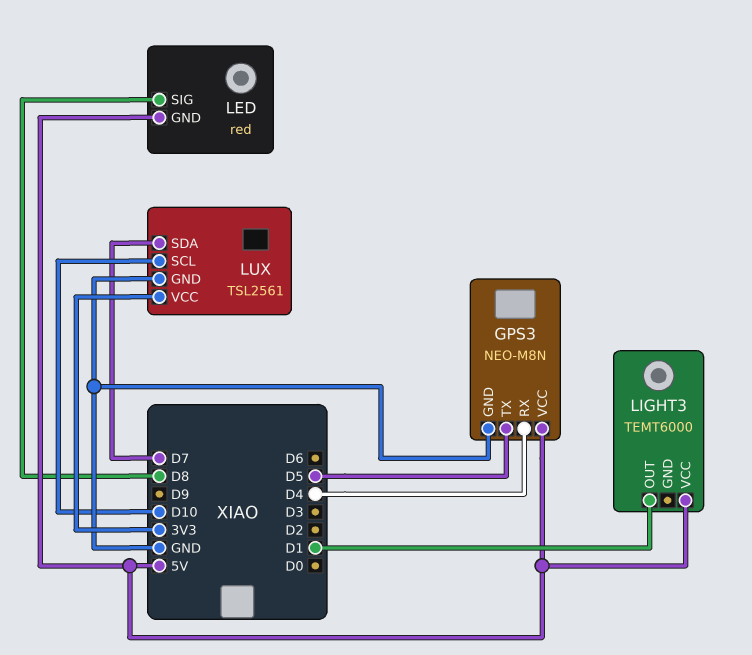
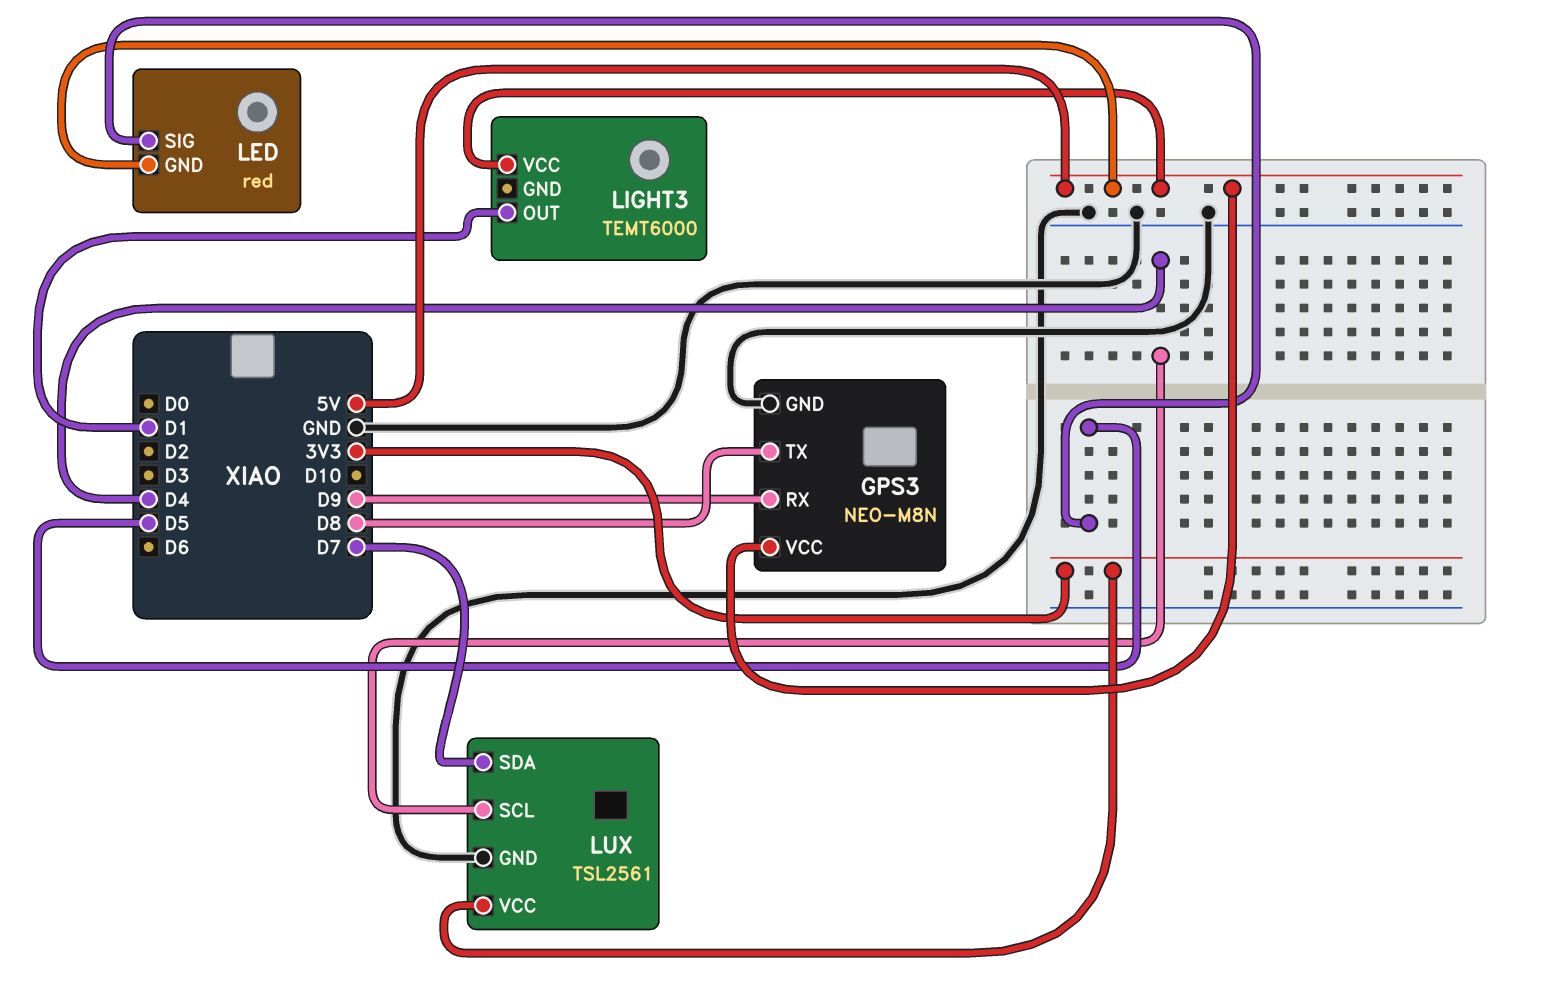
GPS3 pin RX: D4 -> D9
GPS3 pin TX: D5 -> D8
LED pin SIG: D8 -> D5
LUX pin SCL: D10 -> D4

